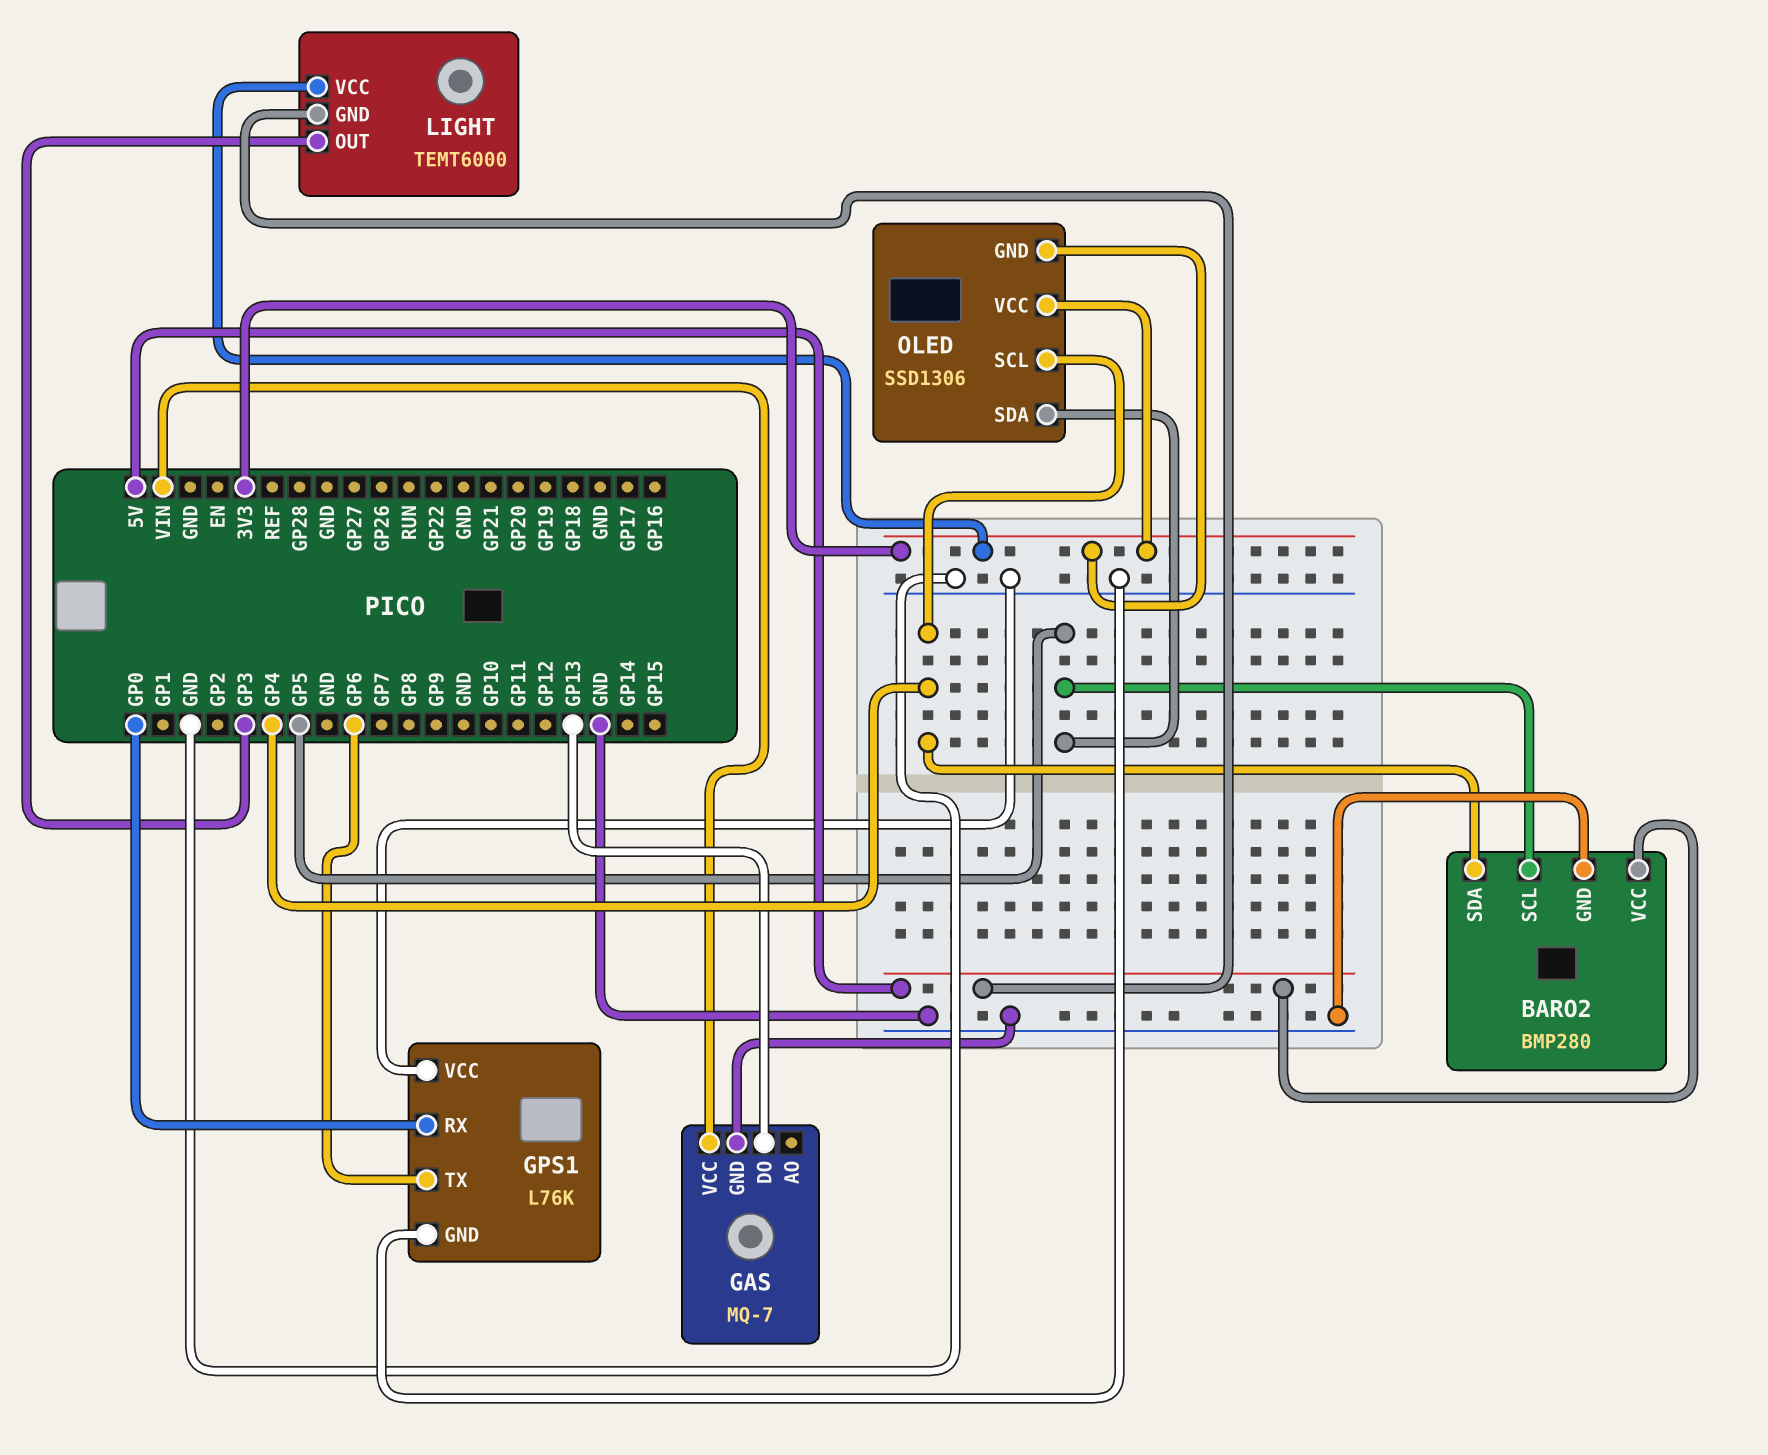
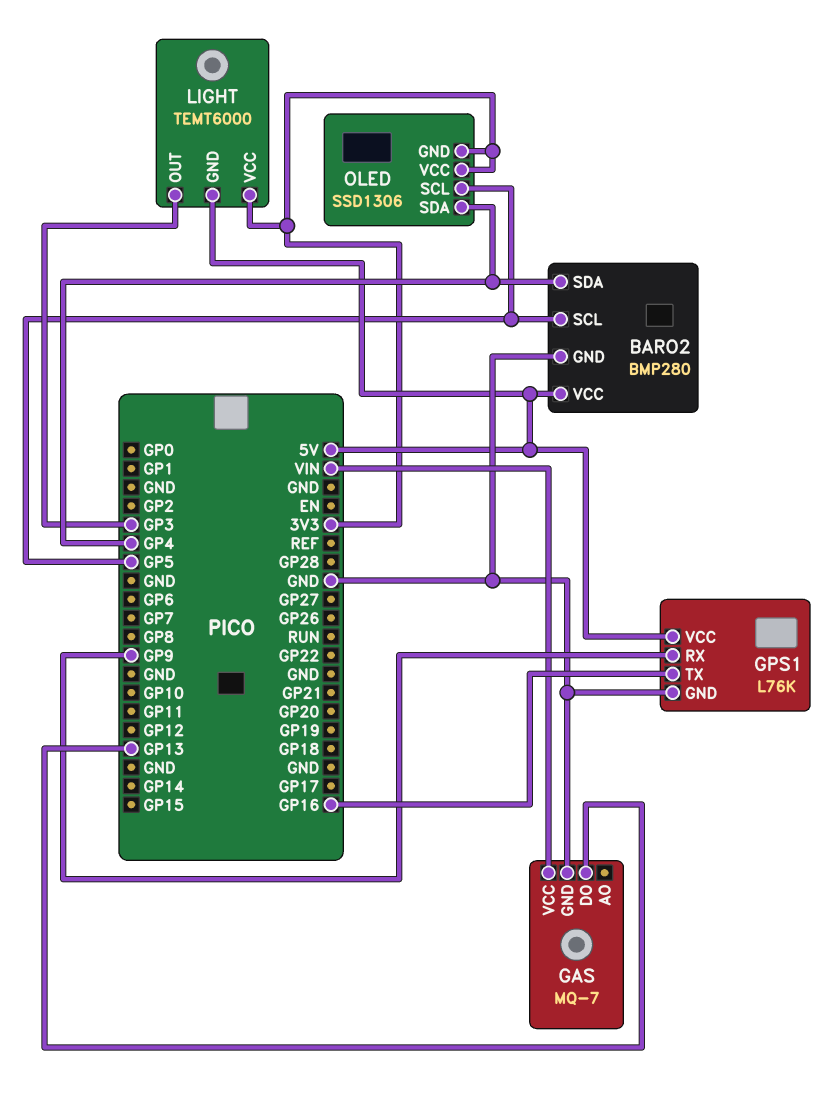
GPS1 pin RX: GP0 -> GP9
GPS1 pin TX: GP6 -> GP16
GPS1 pin VCC: GND -> 5V
OLED pin SCL: GP4 -> GP5
OLED pin SDA: GP5 -> GP4

